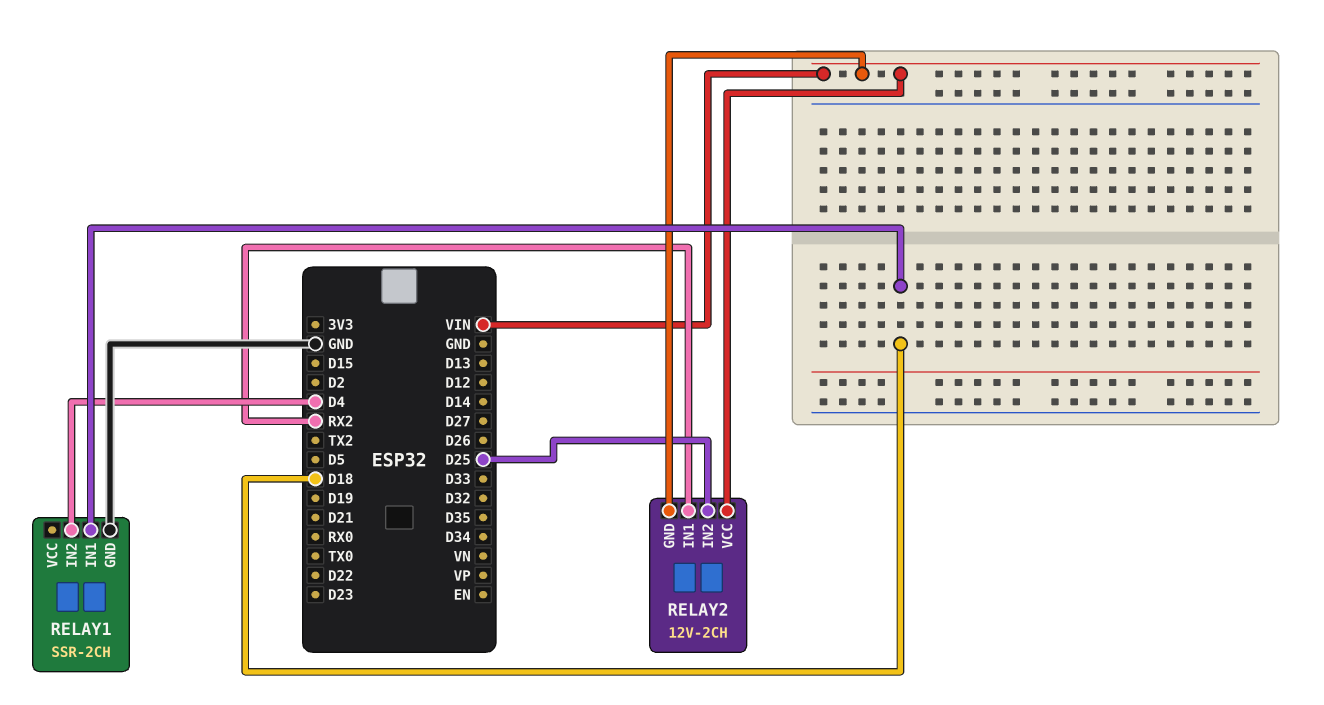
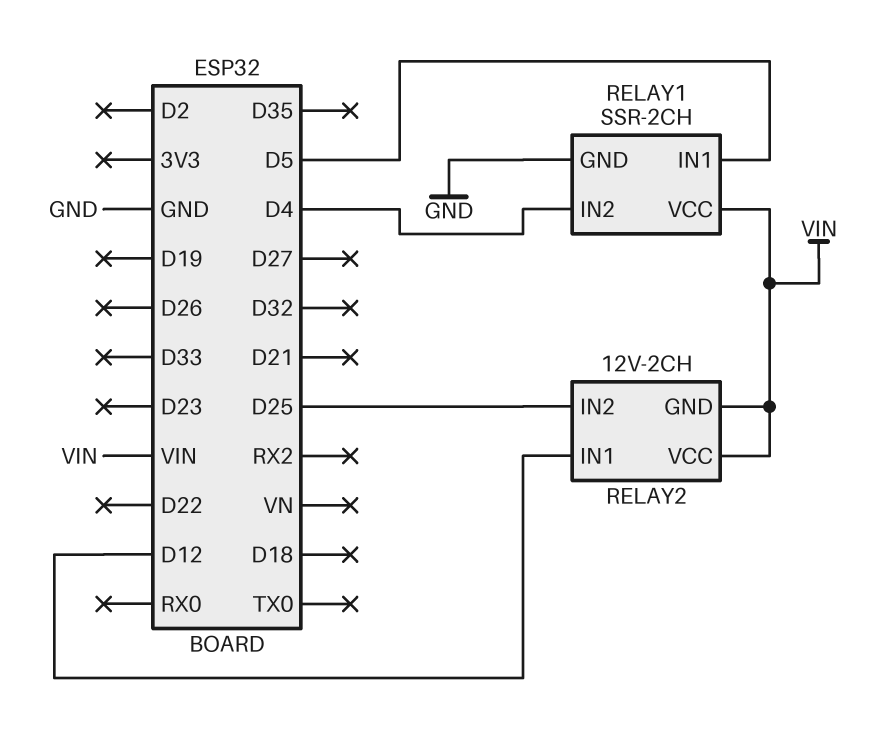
RELAY1 pin IN1: D18 -> D5
RELAY1 pin VCC: none -> VIN
RELAY2 pin IN1: RX2 -> D12

